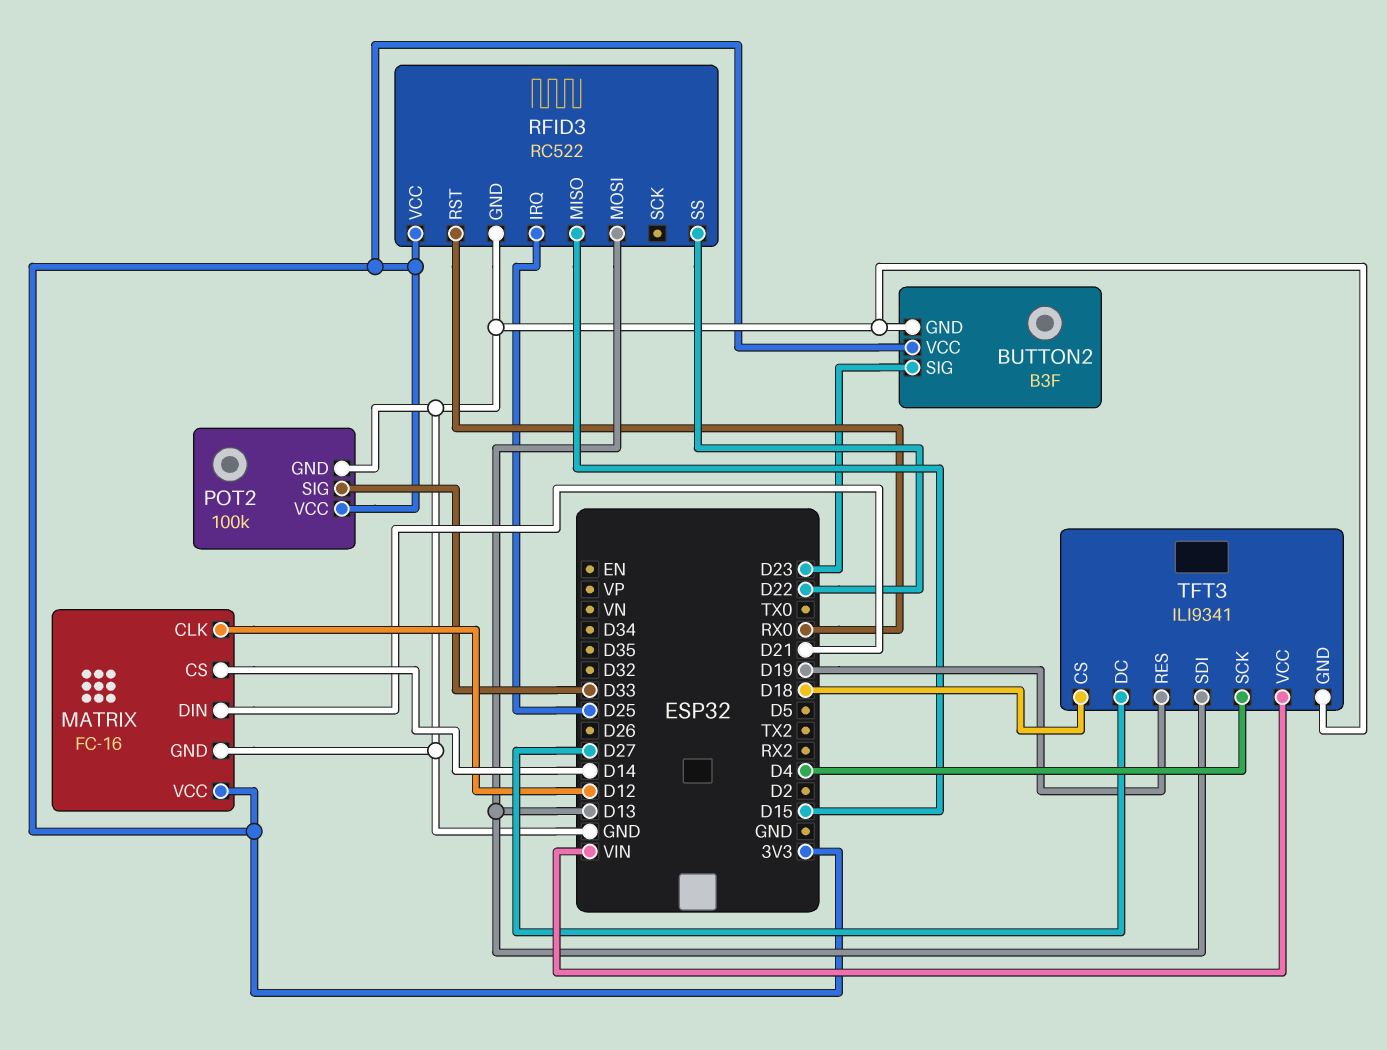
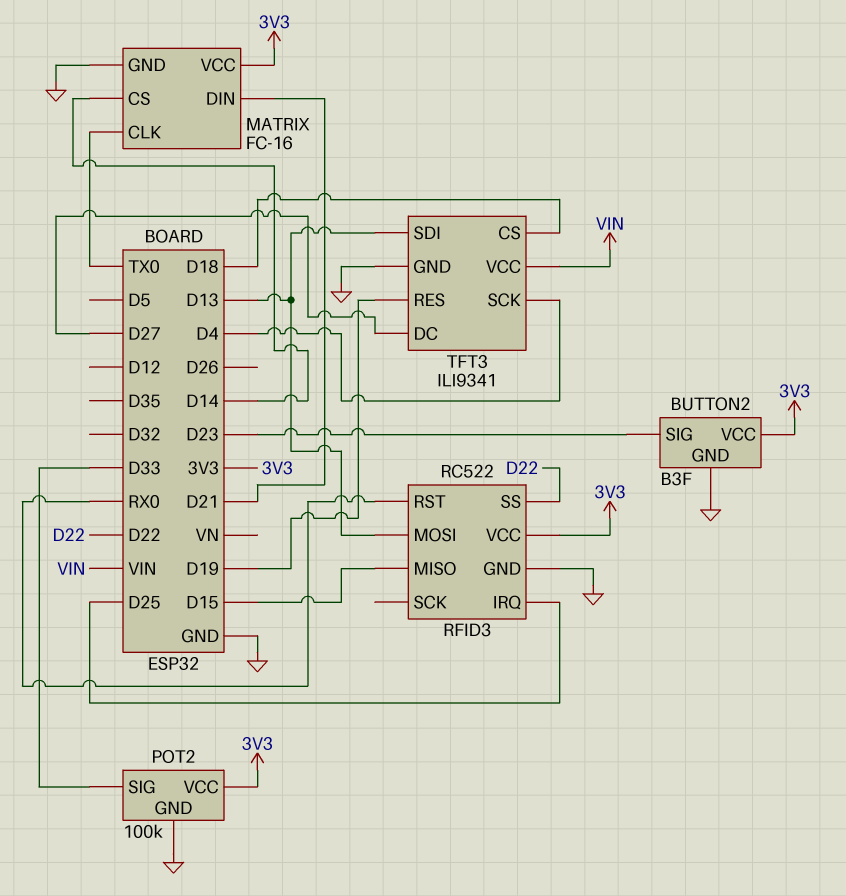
MATRIX pin CLK: D12 -> TX0

